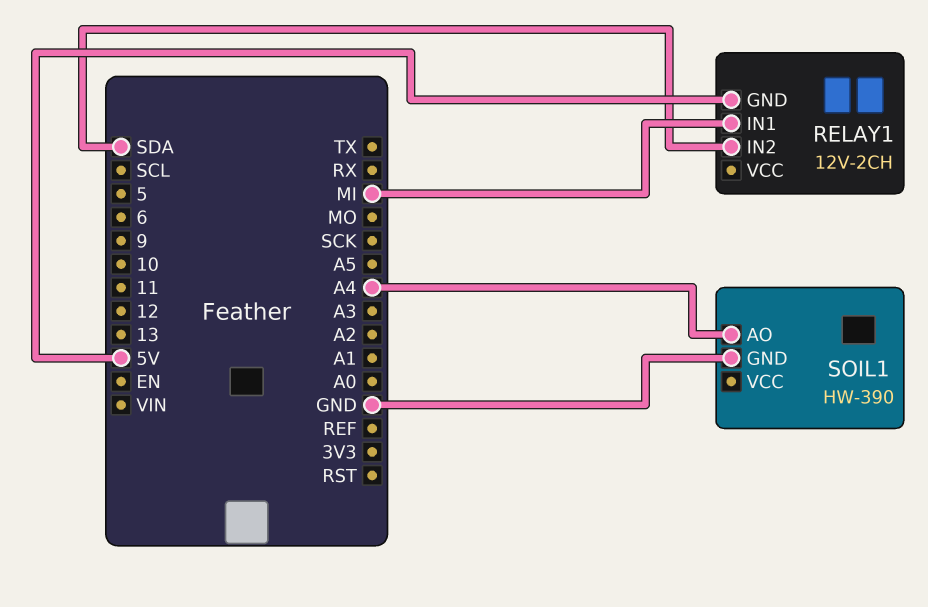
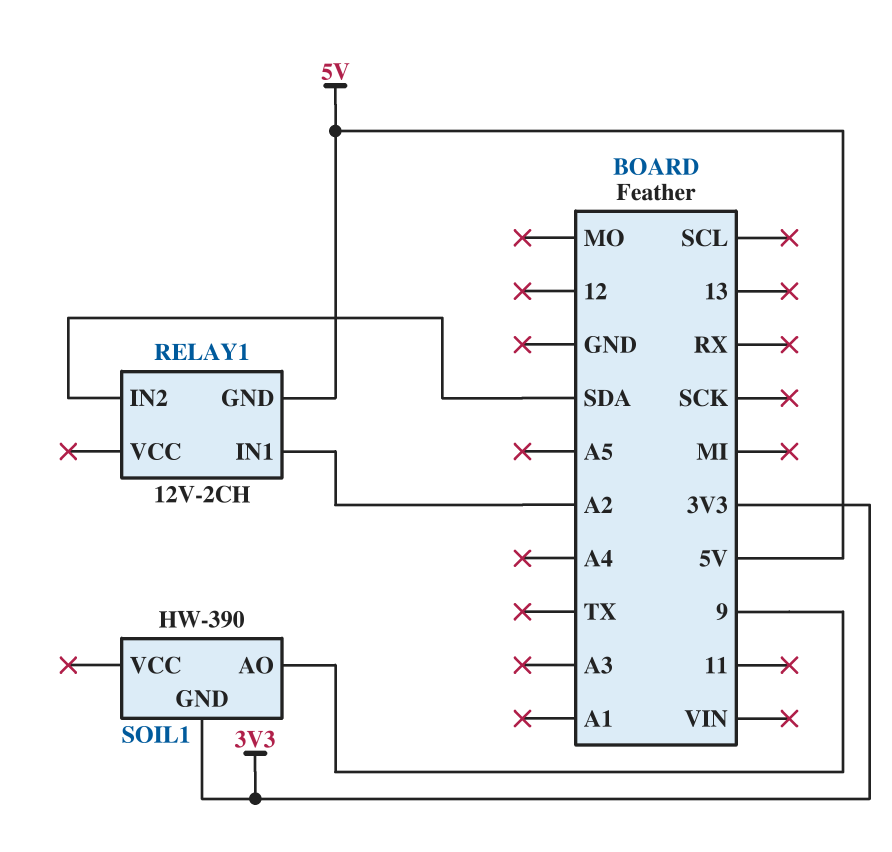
RELAY1 pin IN1: MI -> A2
SOIL1 pin AO: A4 -> 9
SOIL1 pin GND: GND -> 3V3

